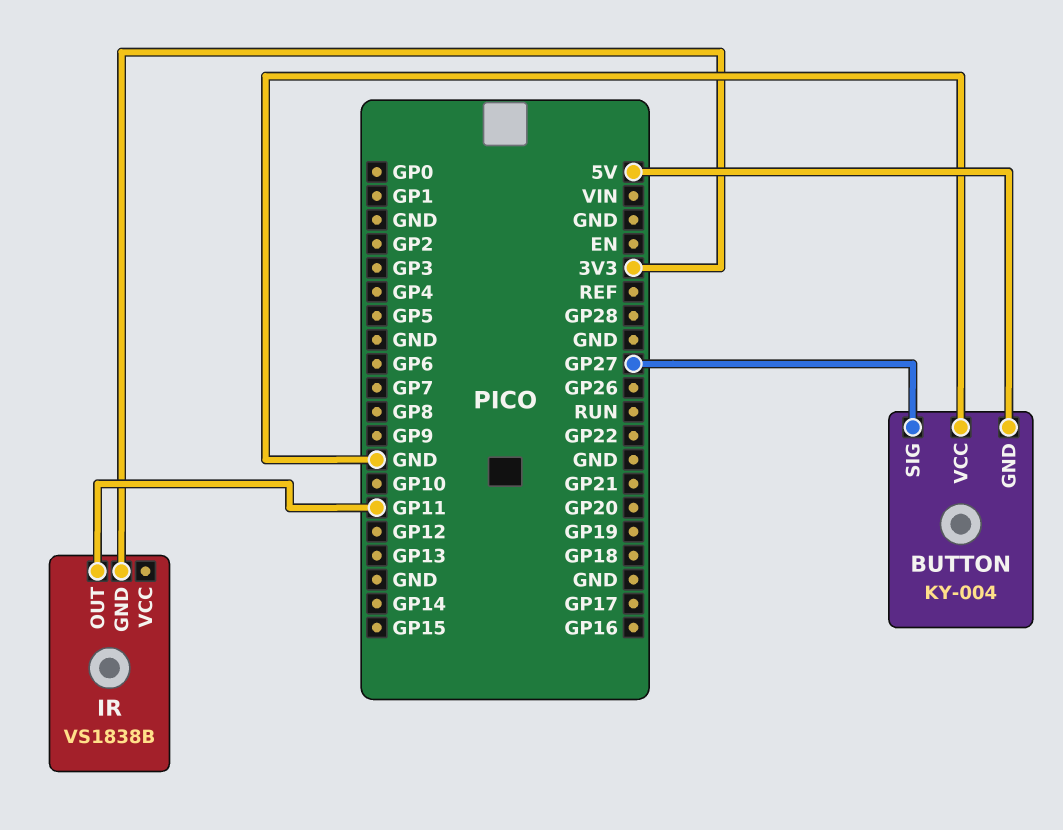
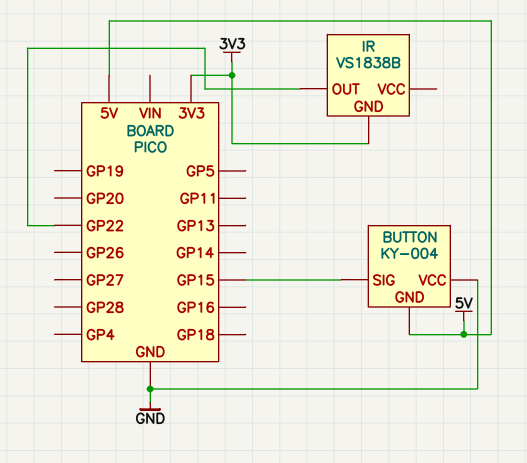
BUTTON pin SIG: GP27 -> GP15
IR pin OUT: GP11 -> GP22

